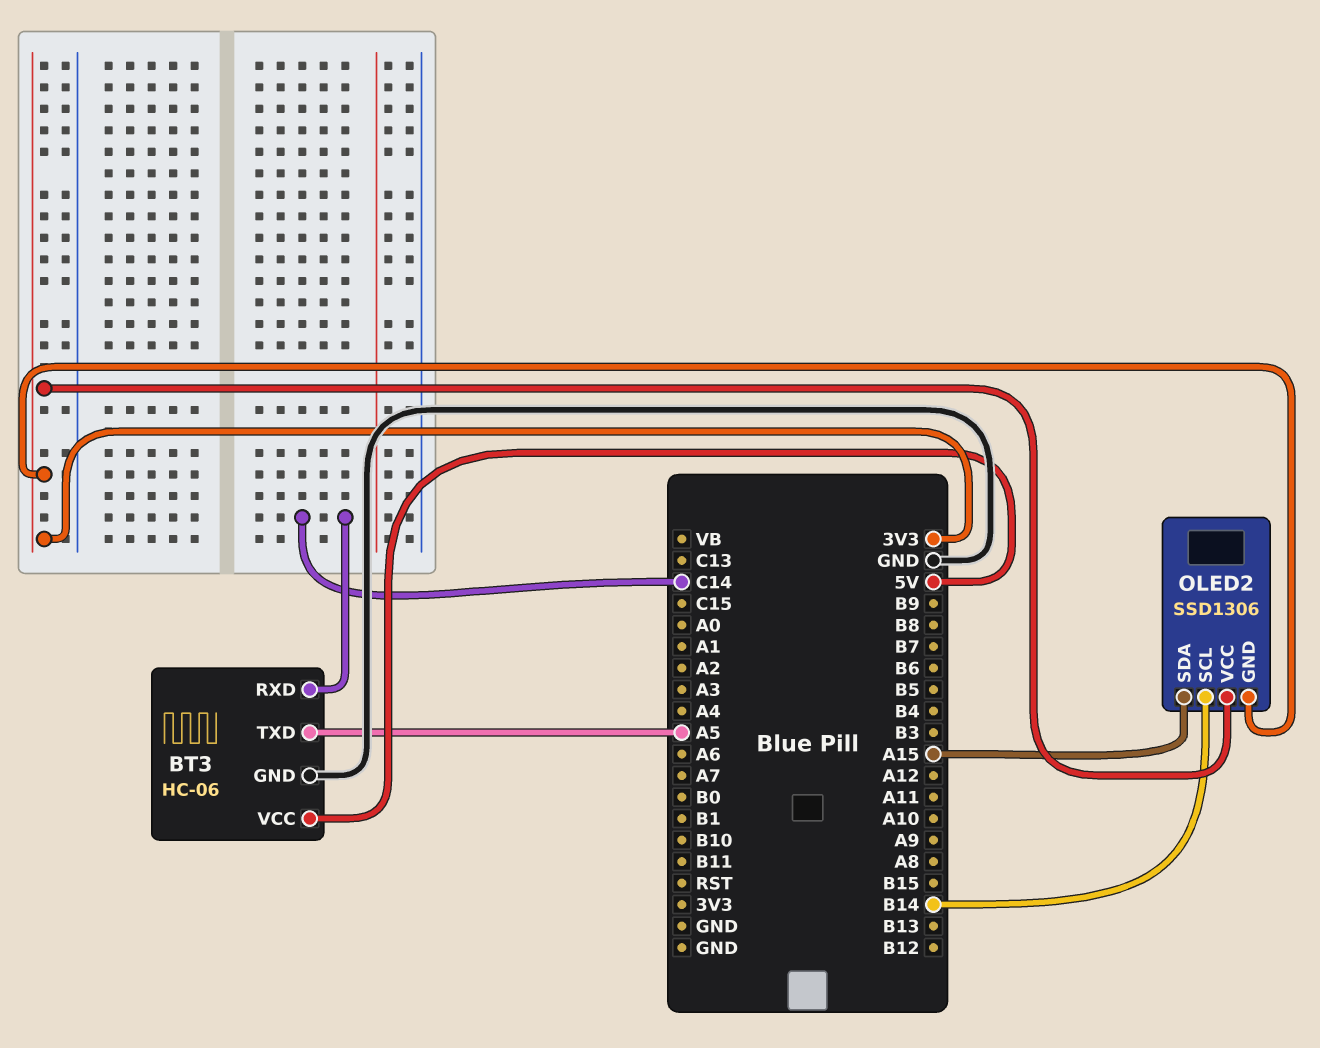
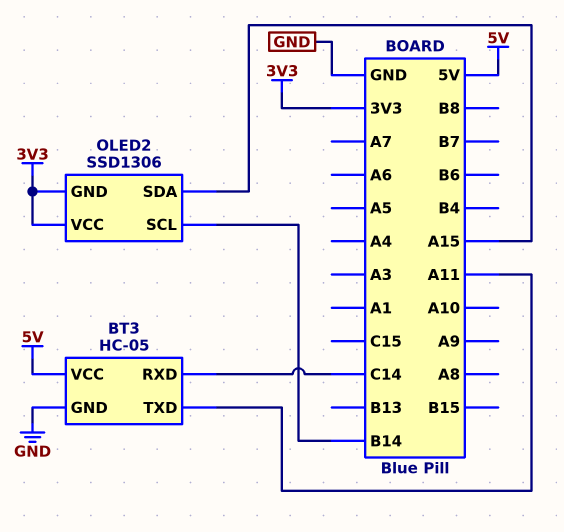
BT3: HC-06 -> HC-05
BT3 pin TXD: A5 -> A11

